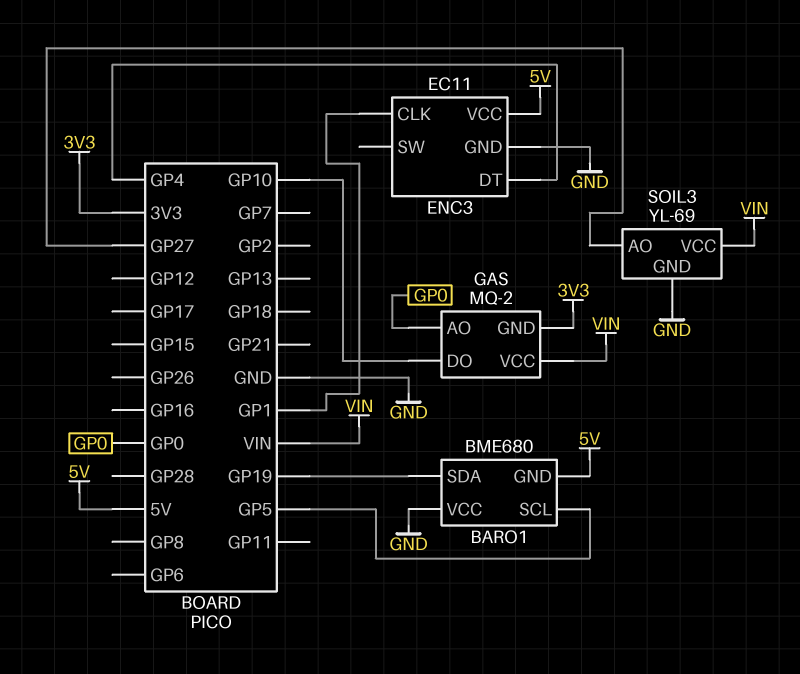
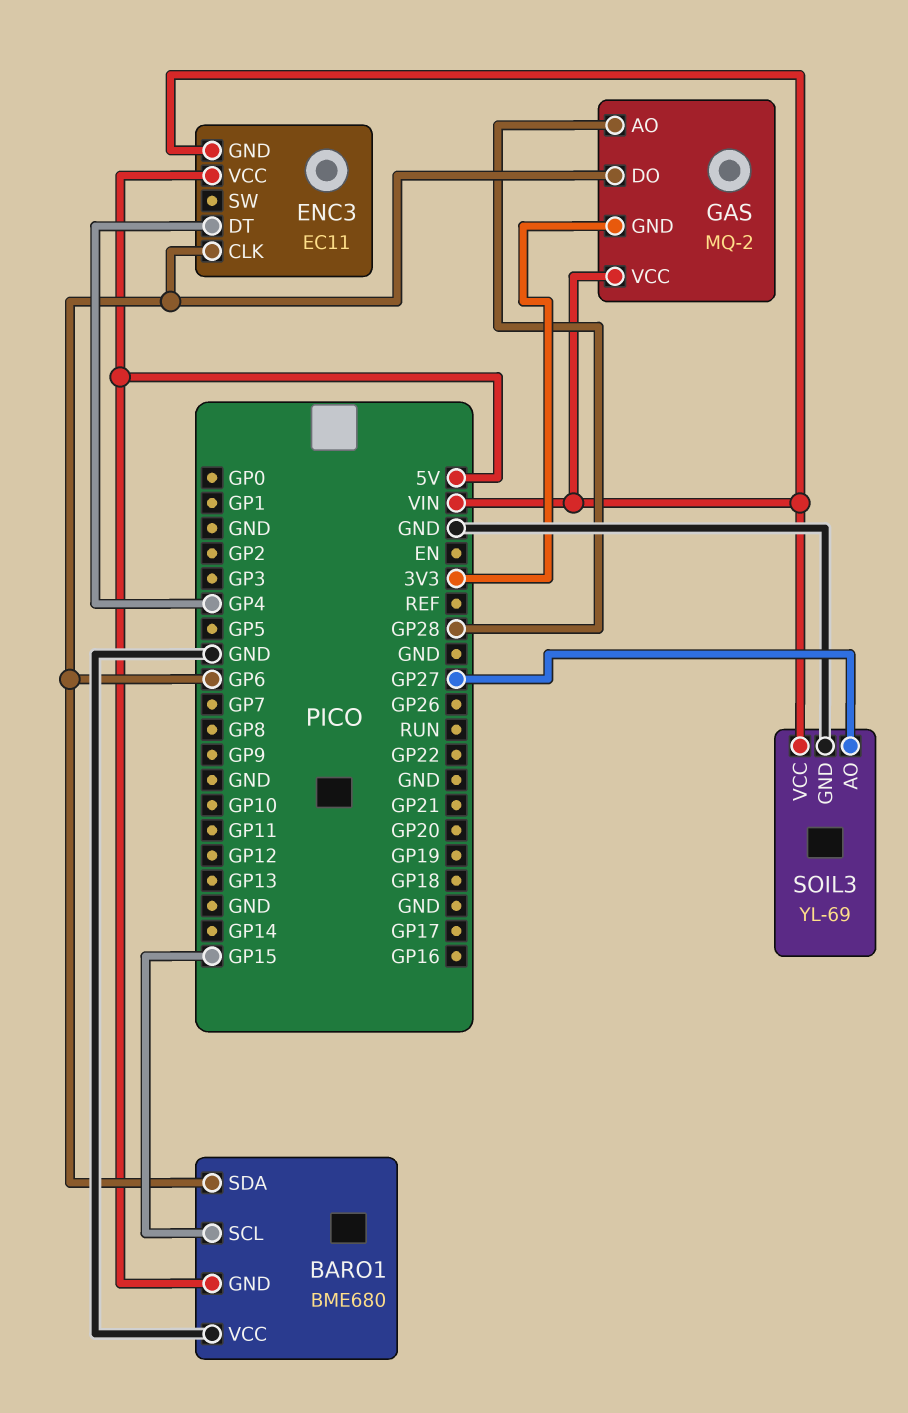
BARO1 pin SCL: GP5 -> GP15
BARO1 pin SDA: GP19 -> GP6
ENC3 pin CLK: GP1 -> GP6
ENC3 pin GND: GND -> VIN
GAS pin AO: GP0 -> GP28
GAS pin DO: GP10 -> GP6

